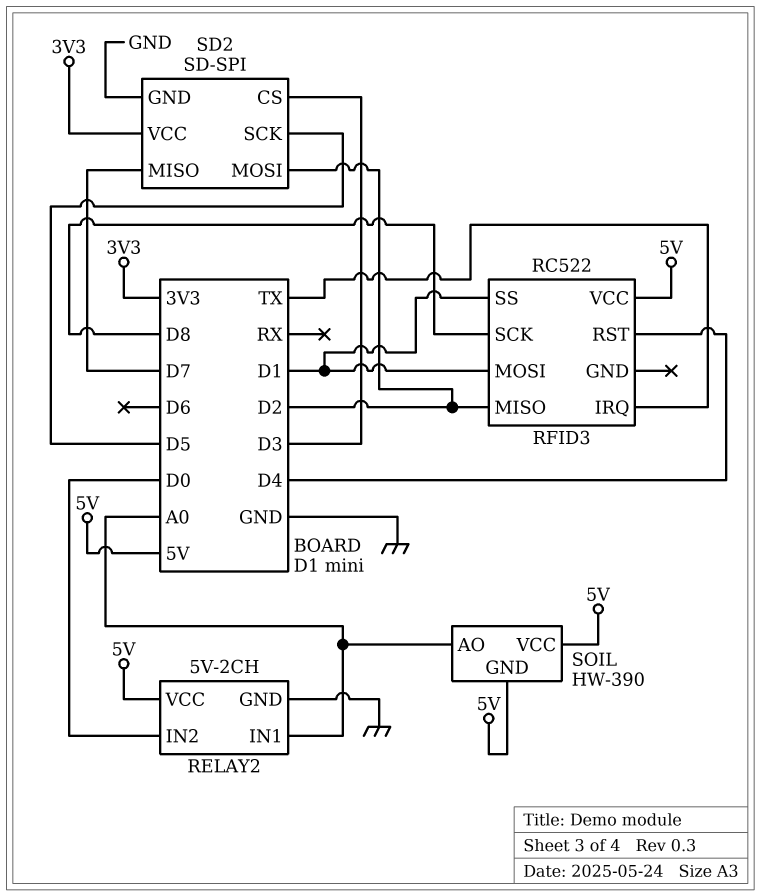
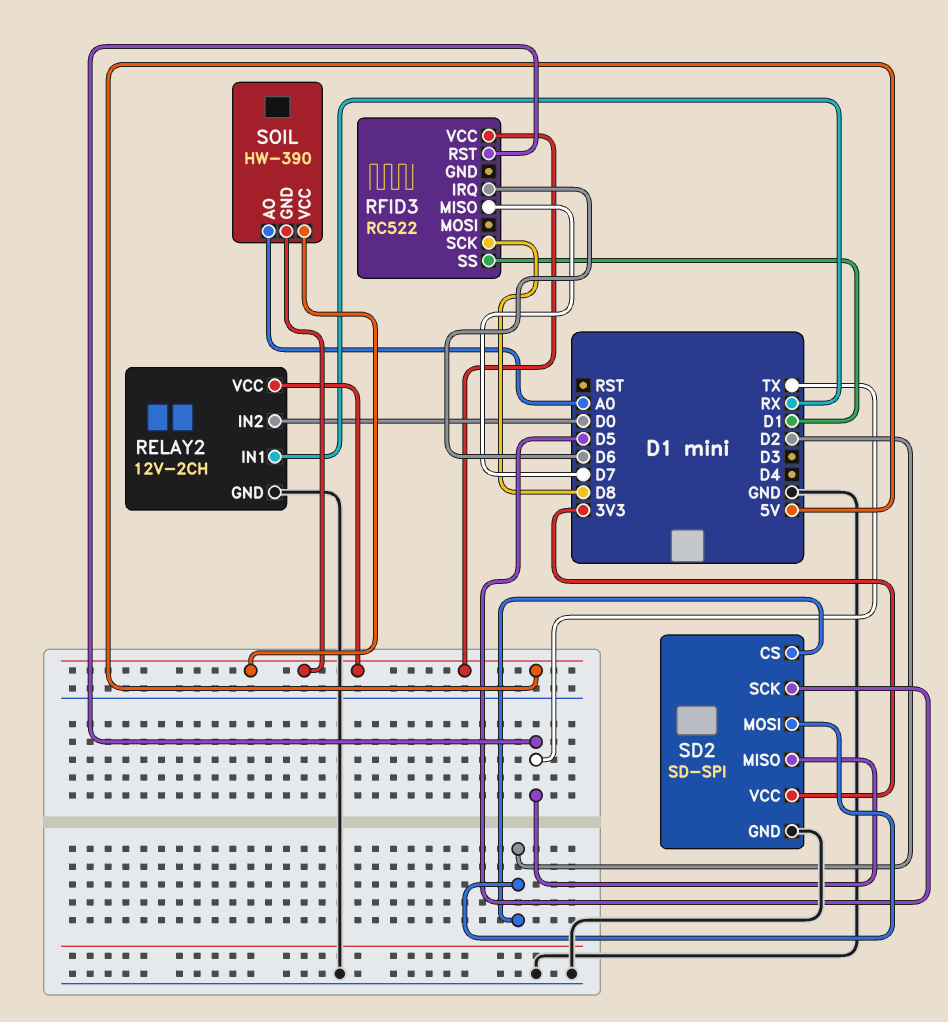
RELAY2: 5V-2CH -> 12V-2CH
RELAY2 pin IN1: A0 -> RX
RFID3 pin IRQ: TX -> D6
RFID3 pin MISO: D2 -> D7
RFID3 pin MOSI: D1 -> none
RFID3 pin RST: D4 -> TX
SD2 pin CS: D3 -> D2
SD2 pin MISO: D7 -> TX

